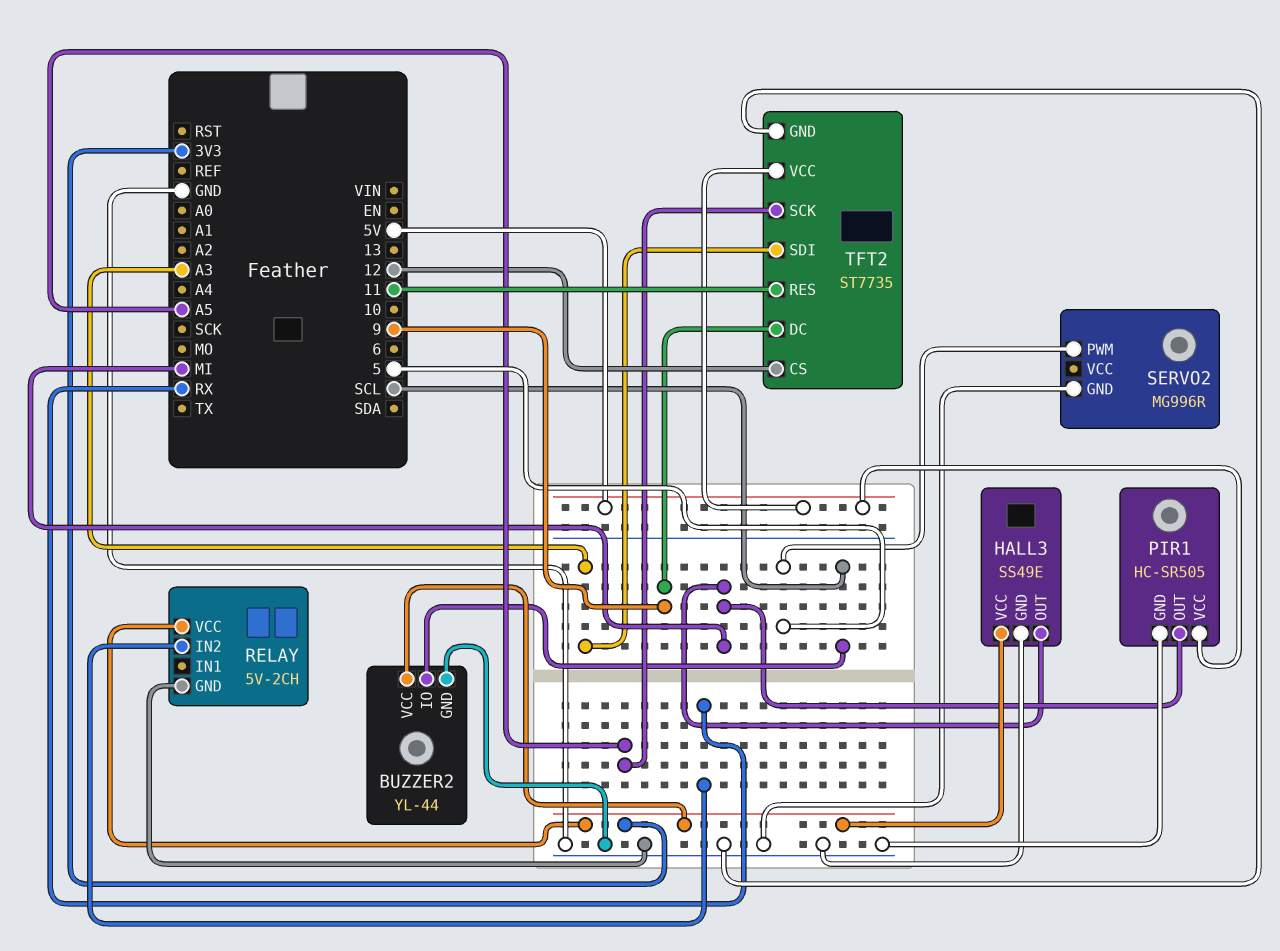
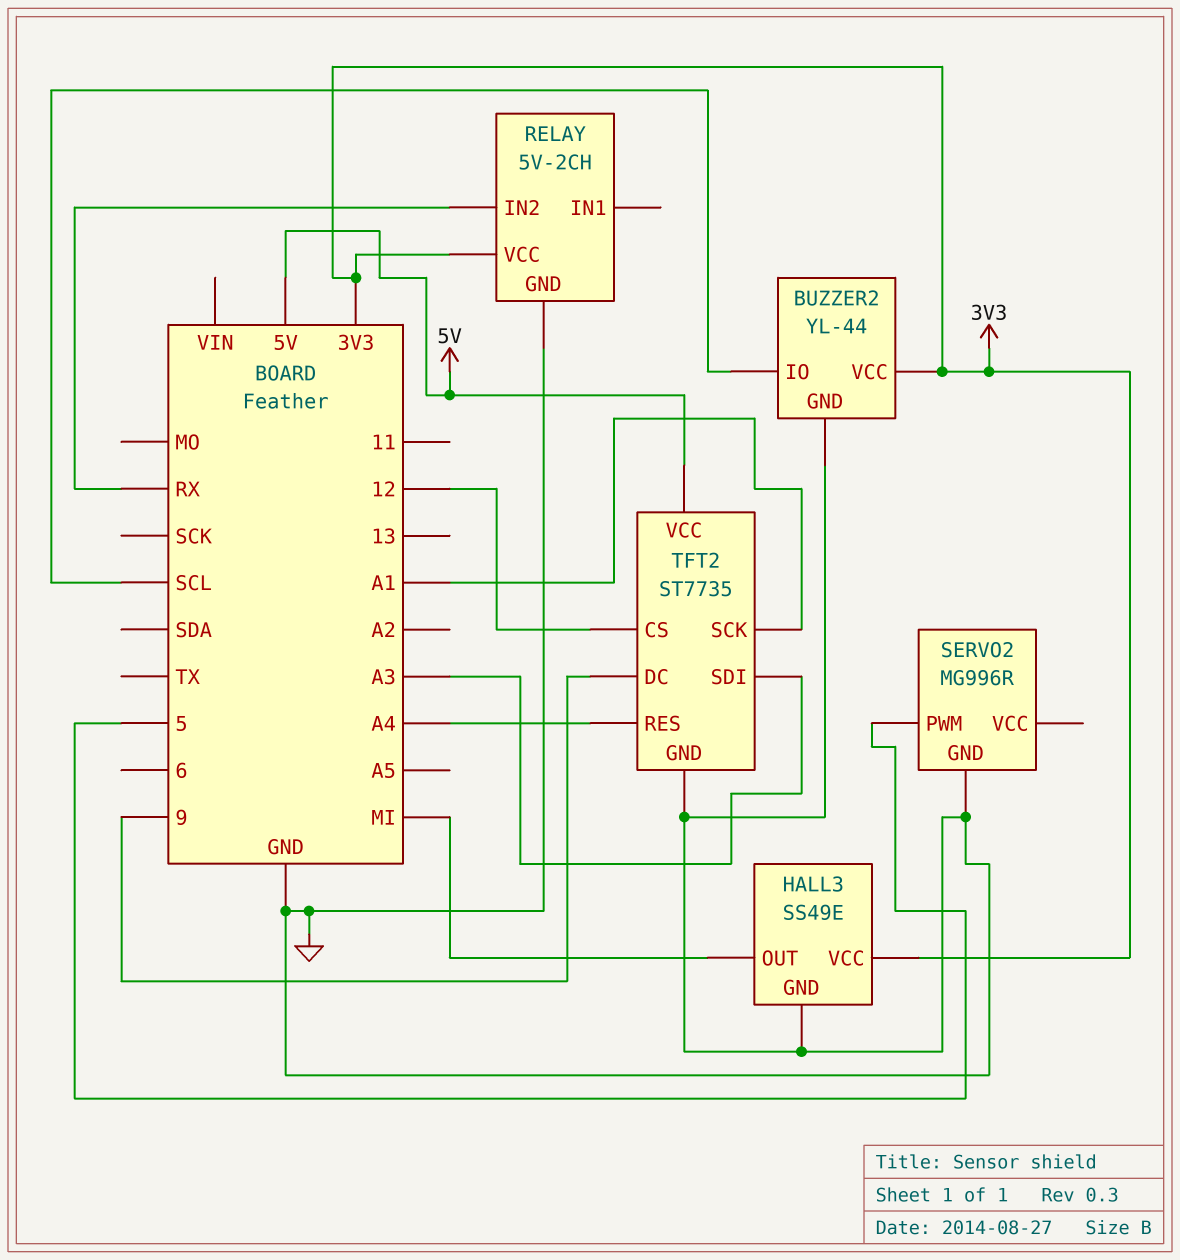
PIR1: HC-SR505 -> none
PIR1 pin GND: GND -> none
PIR1 pin OUT: MI -> none
PIR1 pin VCC: 5V -> none
TFT2 pin RES: 11 -> A4
TFT2 pin SCK: A5 -> A1

